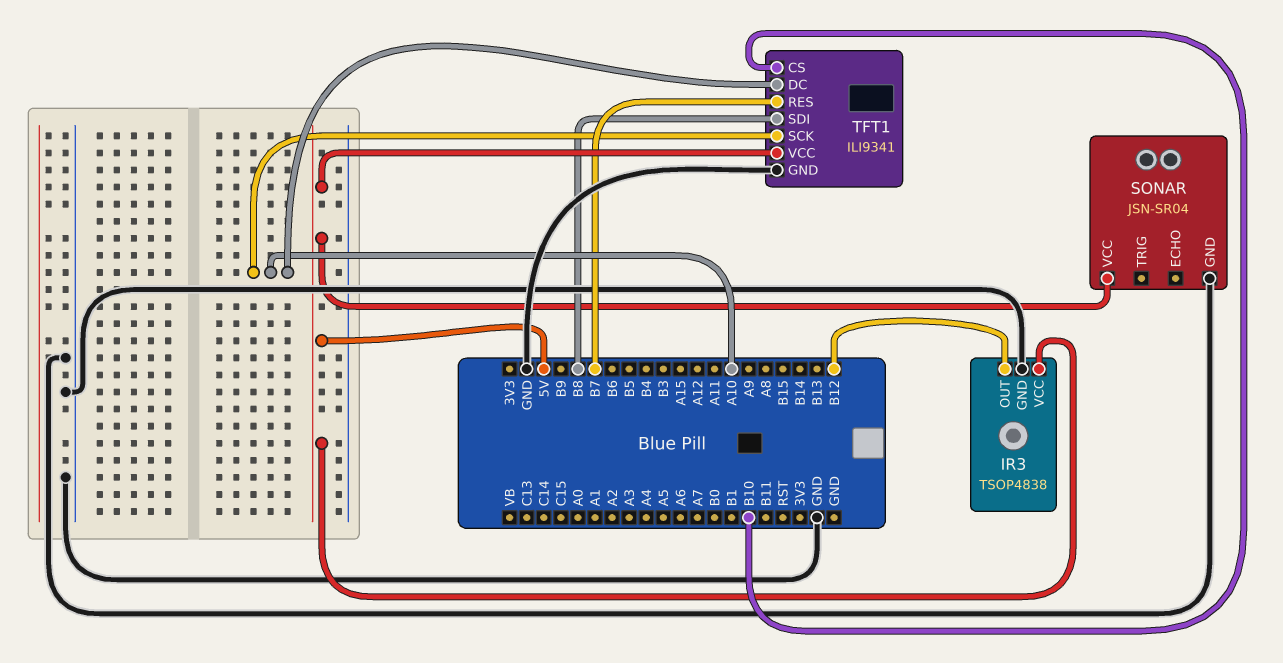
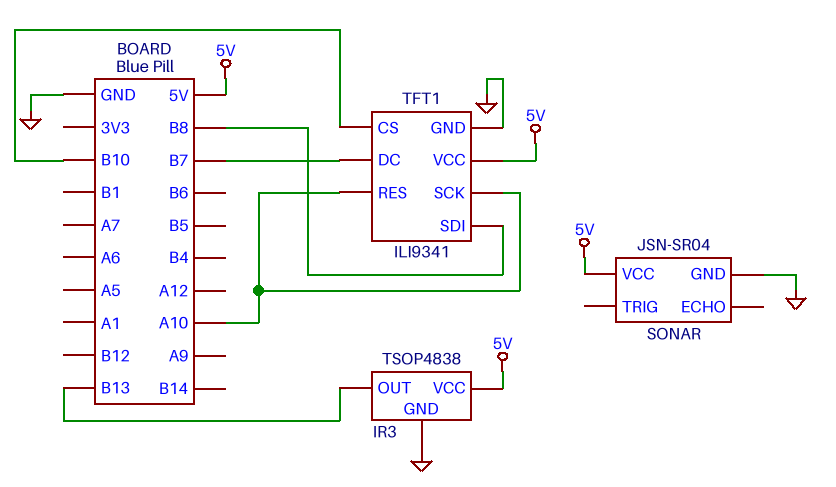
IR3 pin OUT: B12 -> B13
TFT1 pin DC: A10 -> B7
TFT1 pin RES: B7 -> A10

